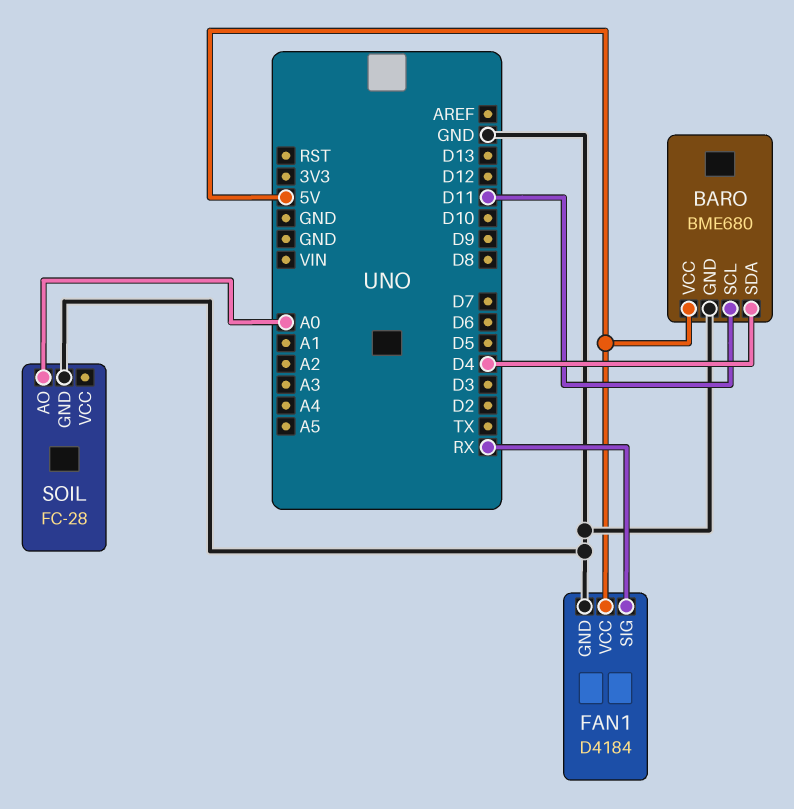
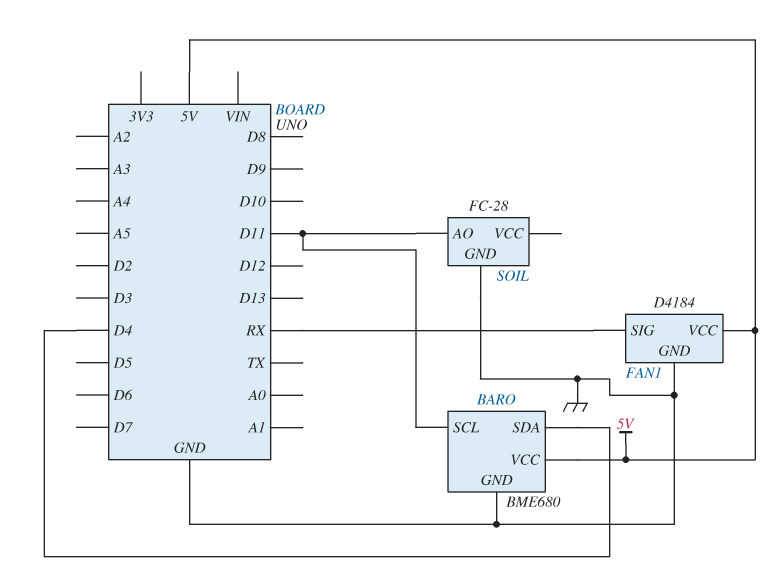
SOIL pin AO: A0 -> D11

